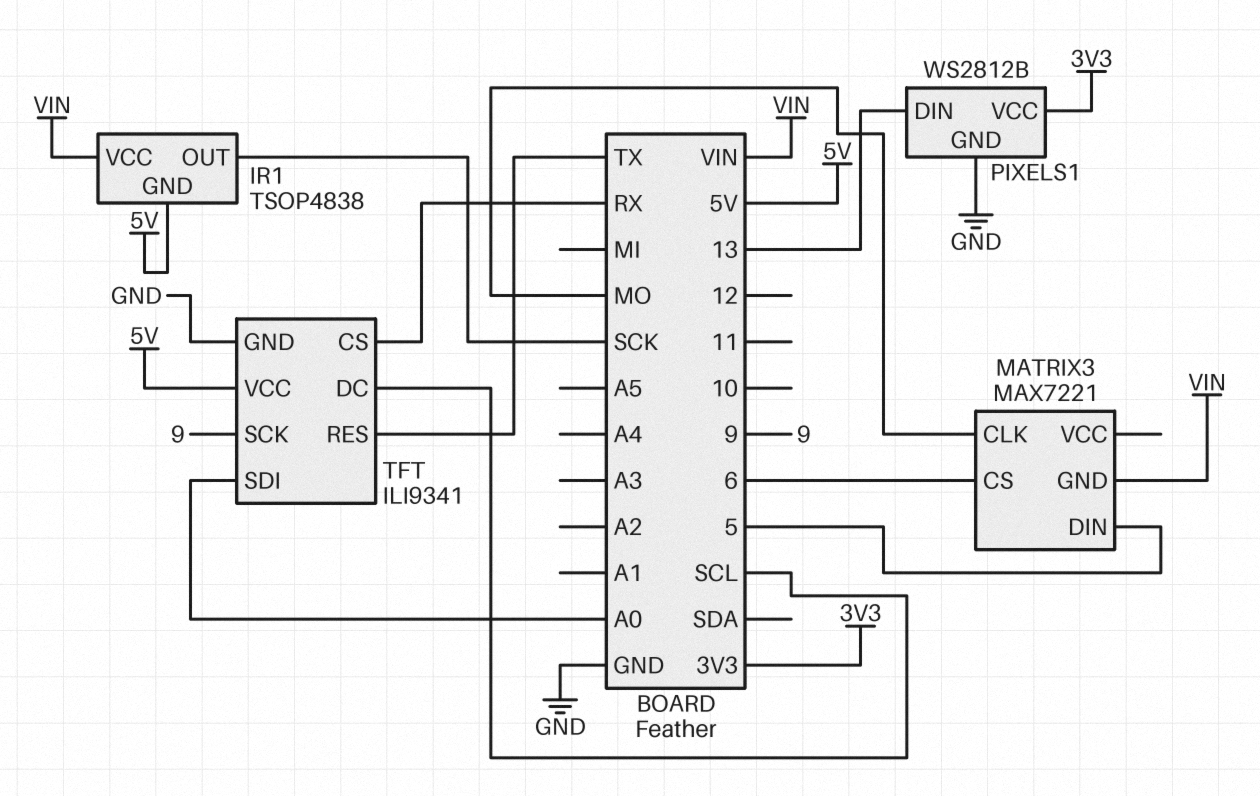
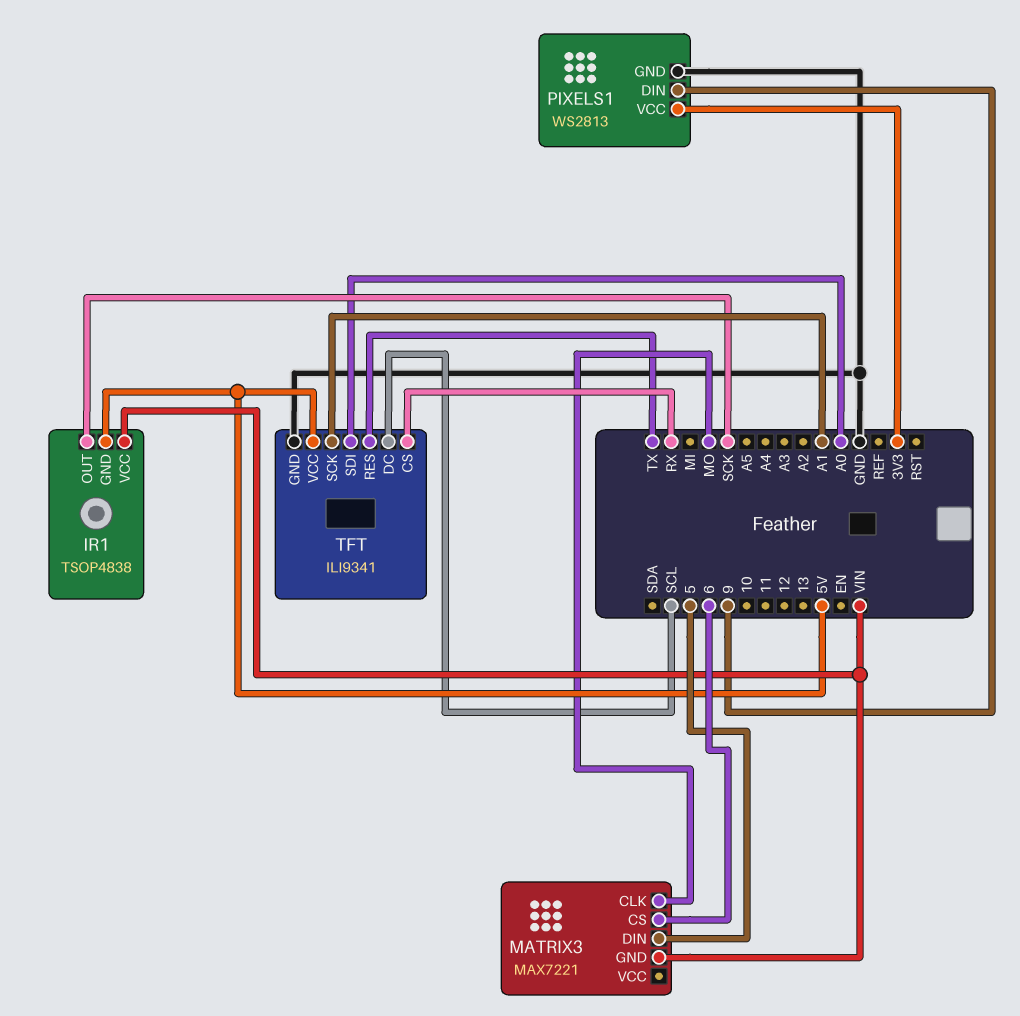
PIXELS1: WS2812B -> WS2813
PIXELS1 pin DIN: 13 -> 9
TFT pin SCK: 9 -> A1

